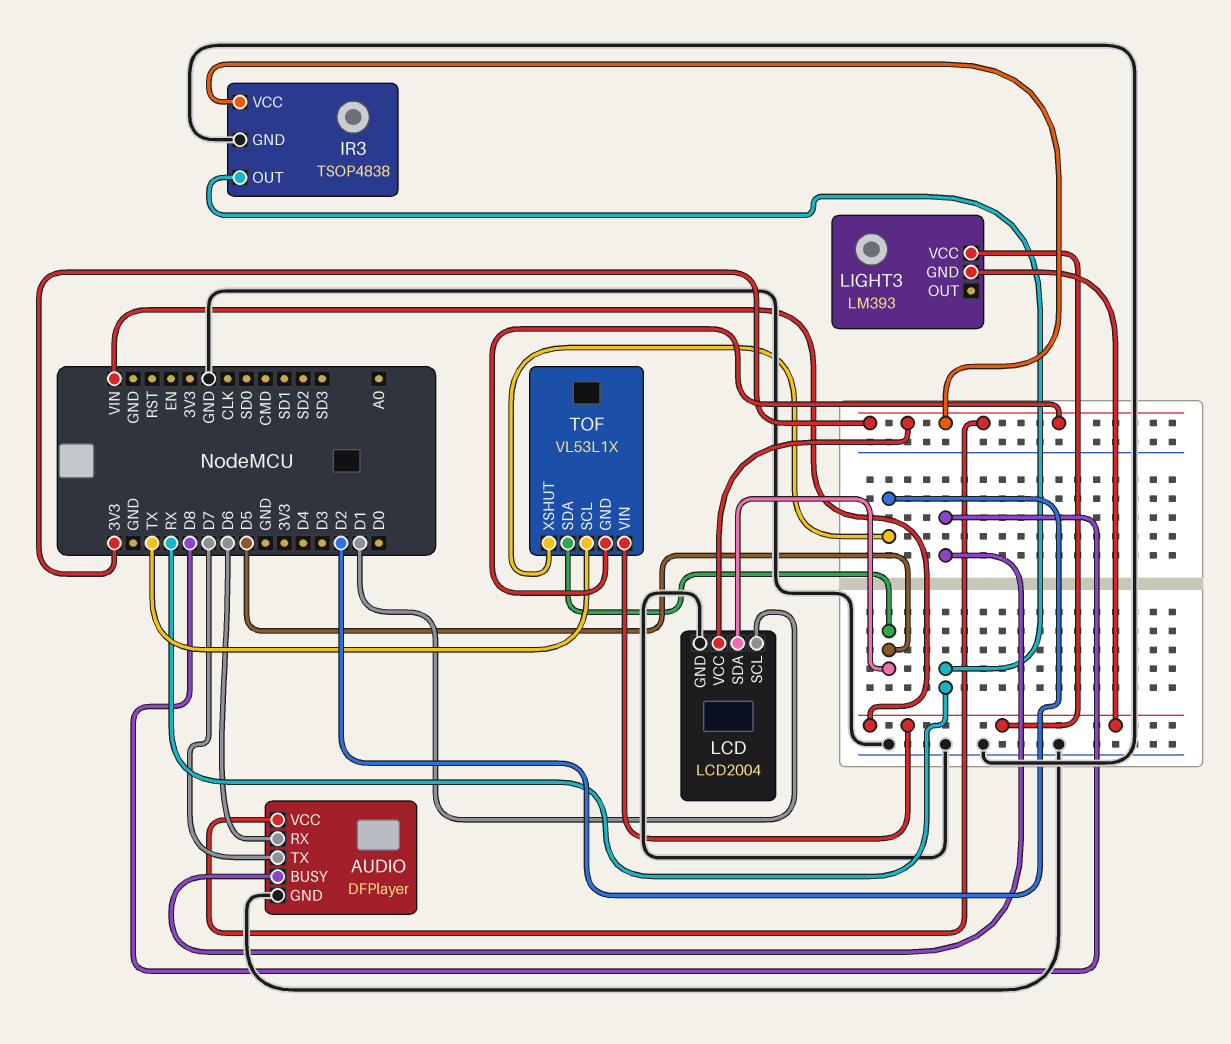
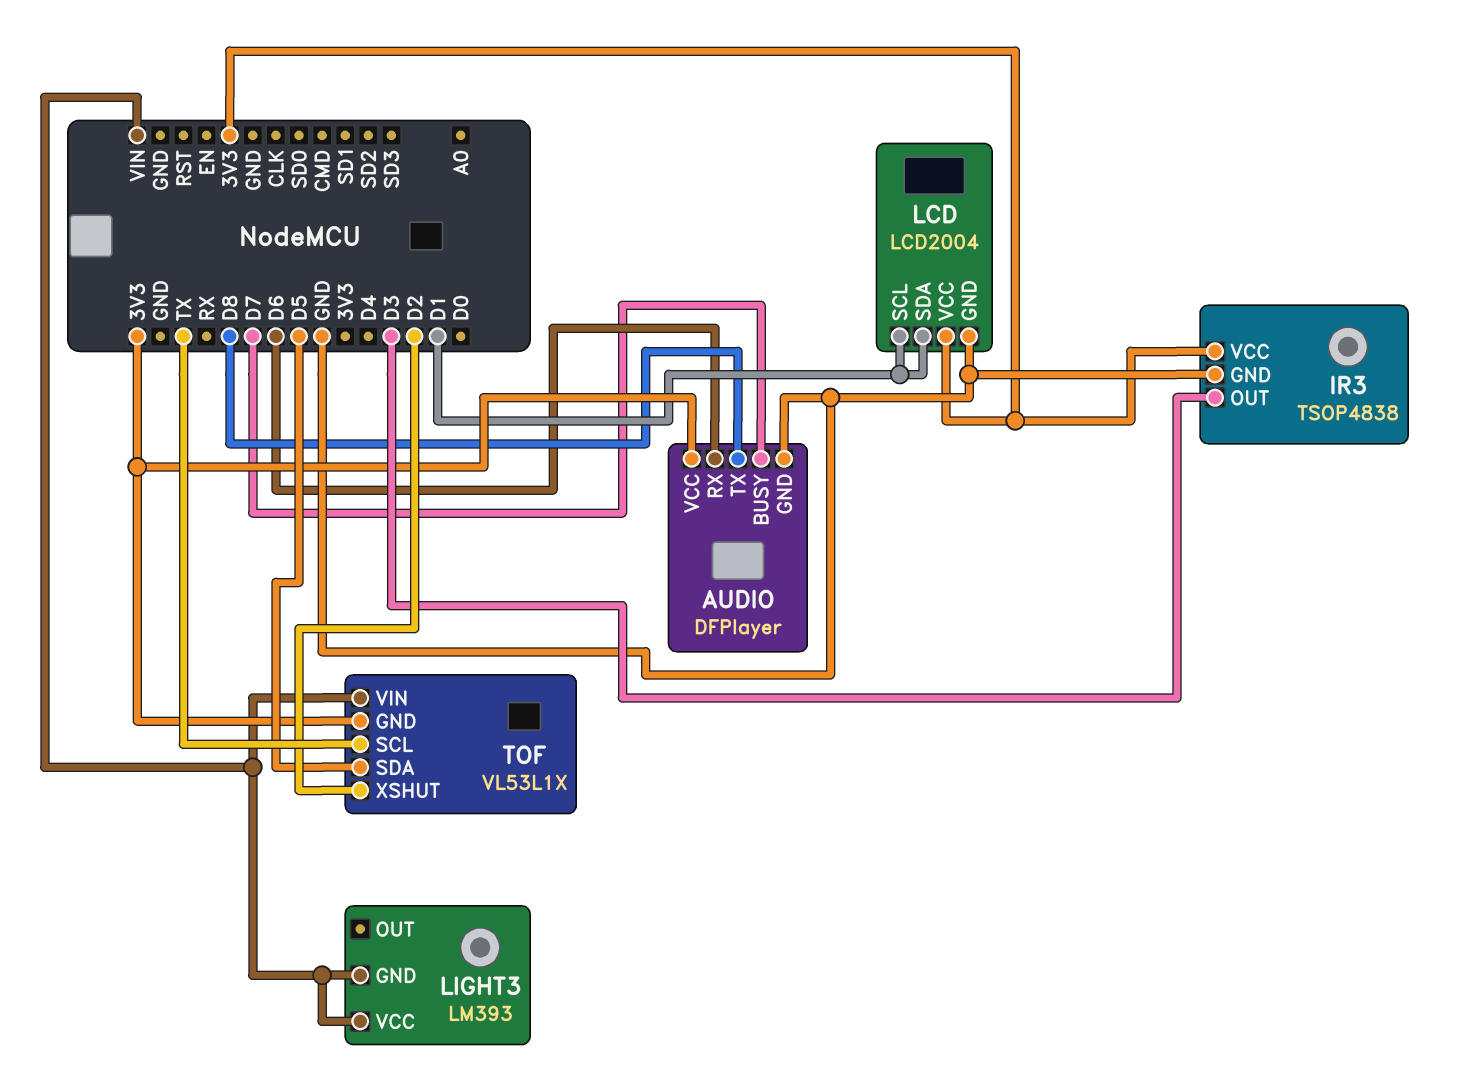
AUDIO pin BUSY: D8 -> D7
AUDIO pin TX: D7 -> D8
IR3 pin OUT: RX -> D3
LCD pin SDA: D5 -> D1

